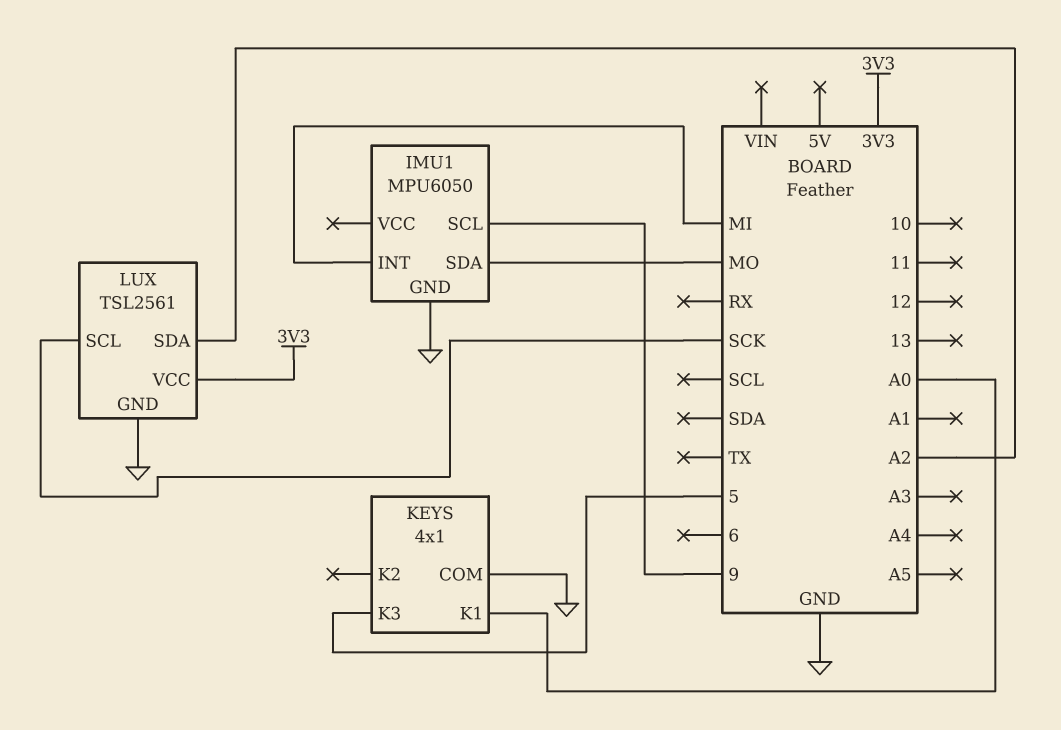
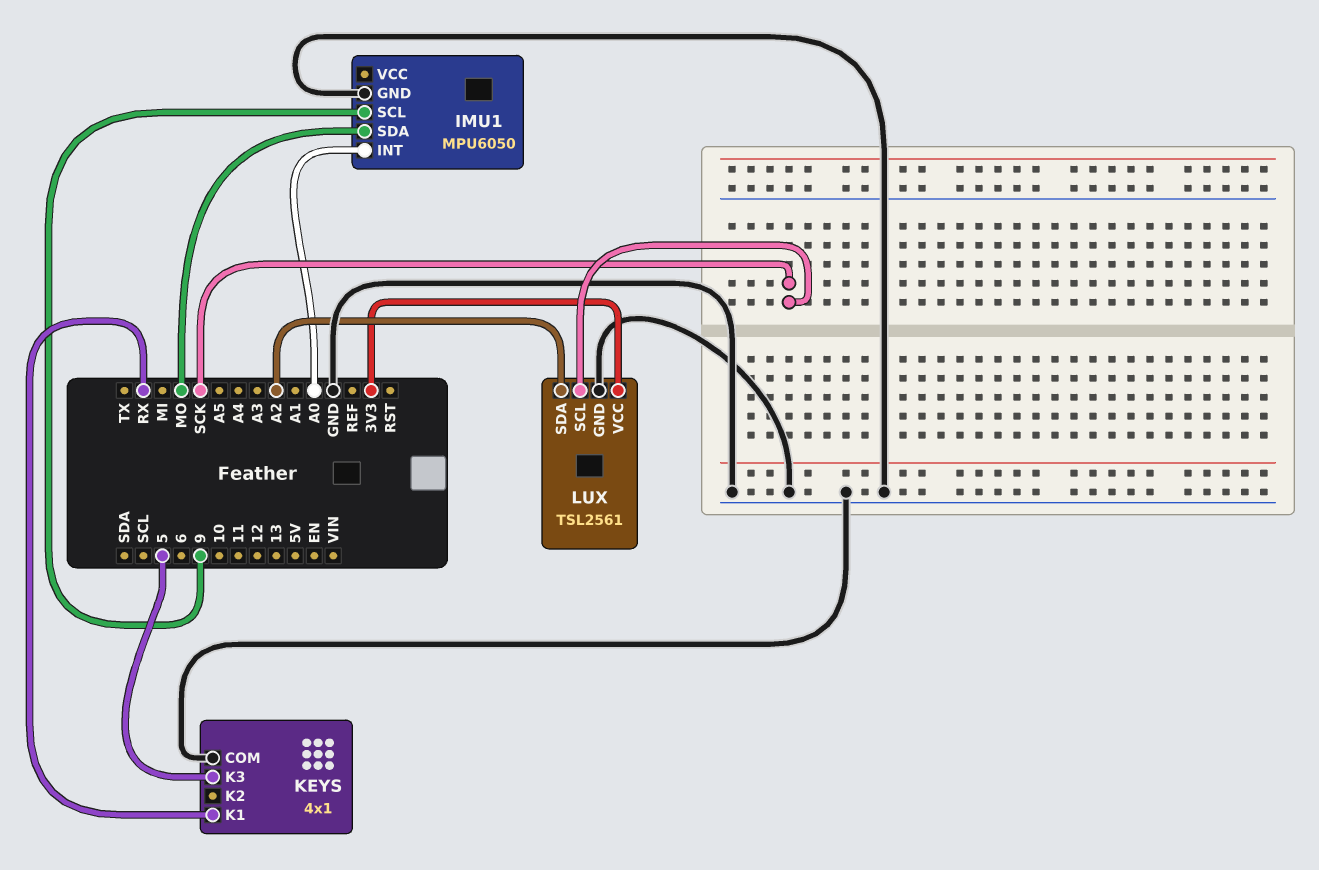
IMU1 pin INT: MI -> A0
KEYS pin K1: A0 -> RX

